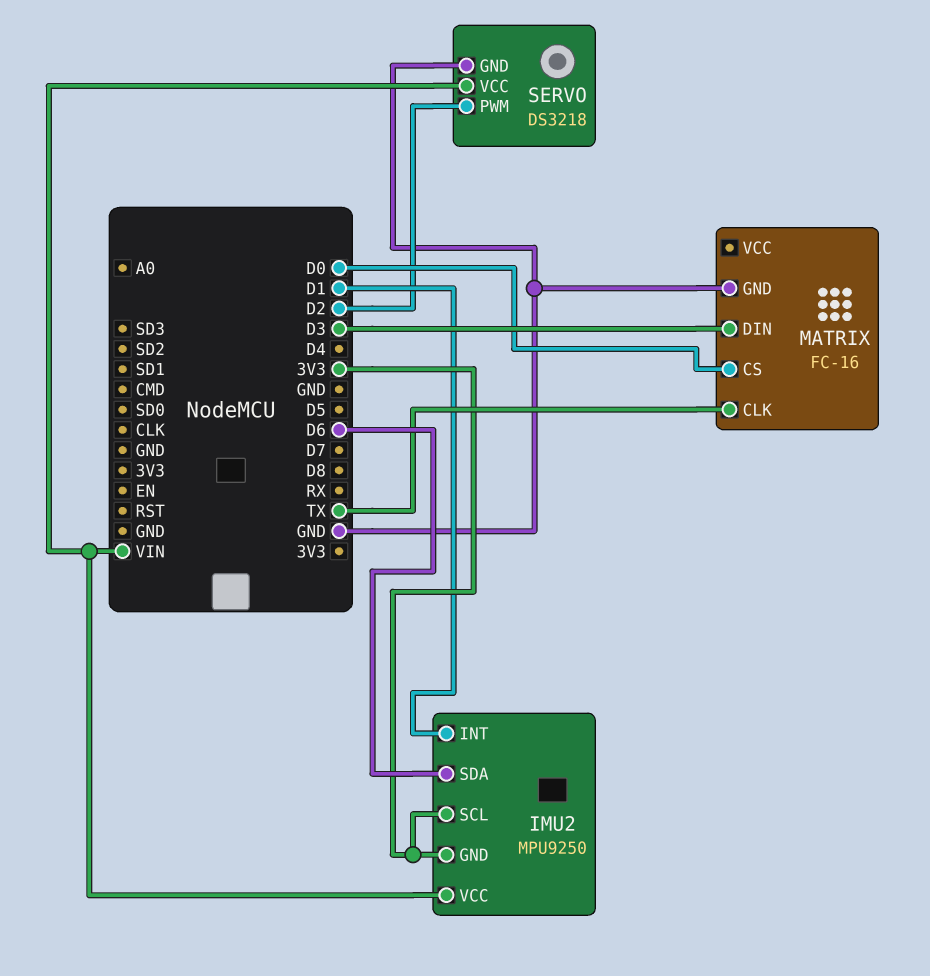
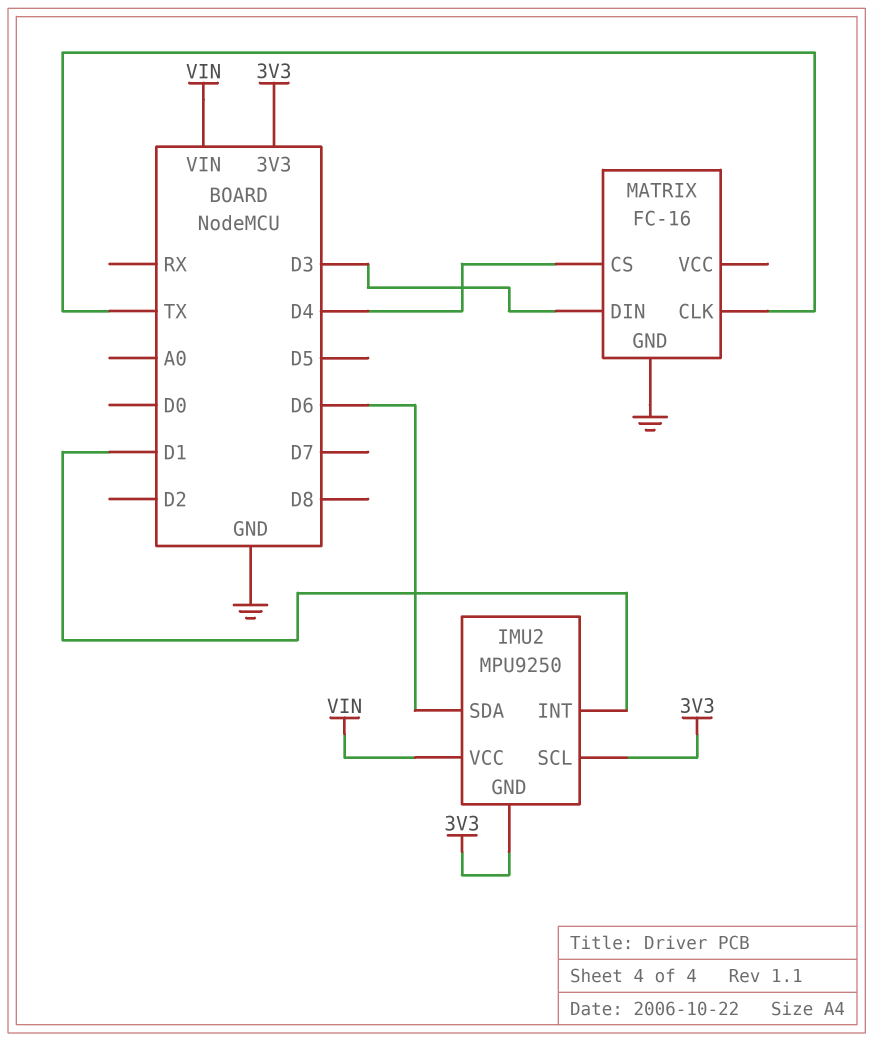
MATRIX pin CS: D0 -> D4
SERVO: DS3218 -> none
SERVO pin GND: GND -> none
SERVO pin PWM: D2 -> none
SERVO pin VCC: VIN -> none

